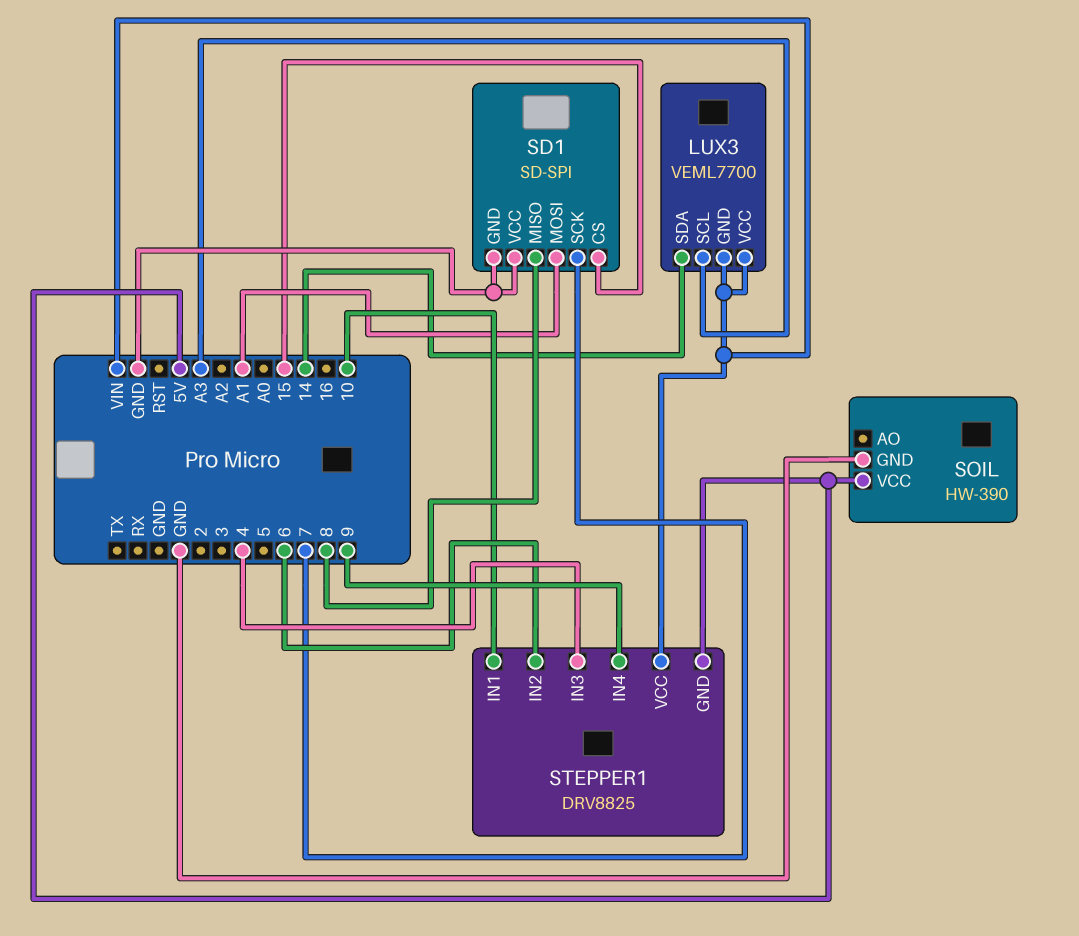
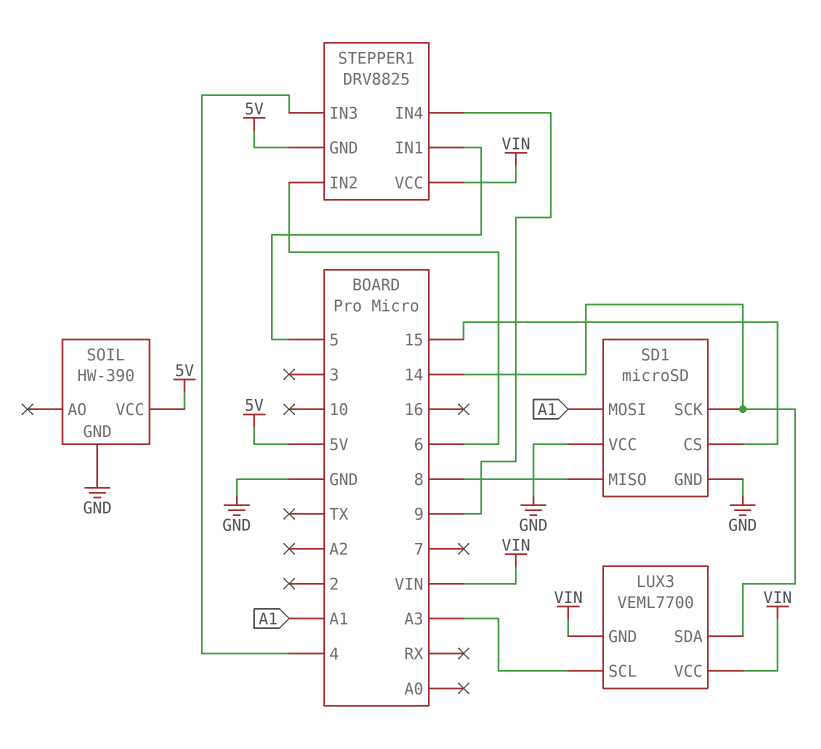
SD1: SD-SPI -> microSD
SD1 pin SCK: 7 -> 14
STEPPER1 pin IN1: 10 -> 5

